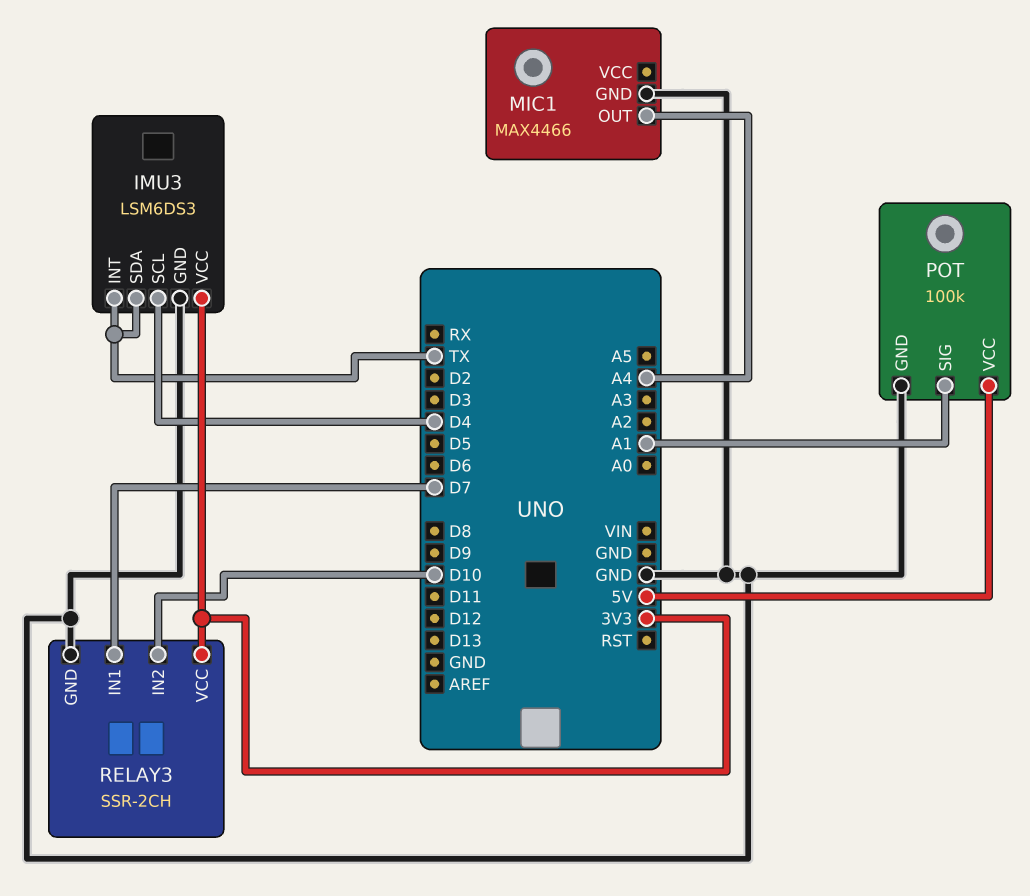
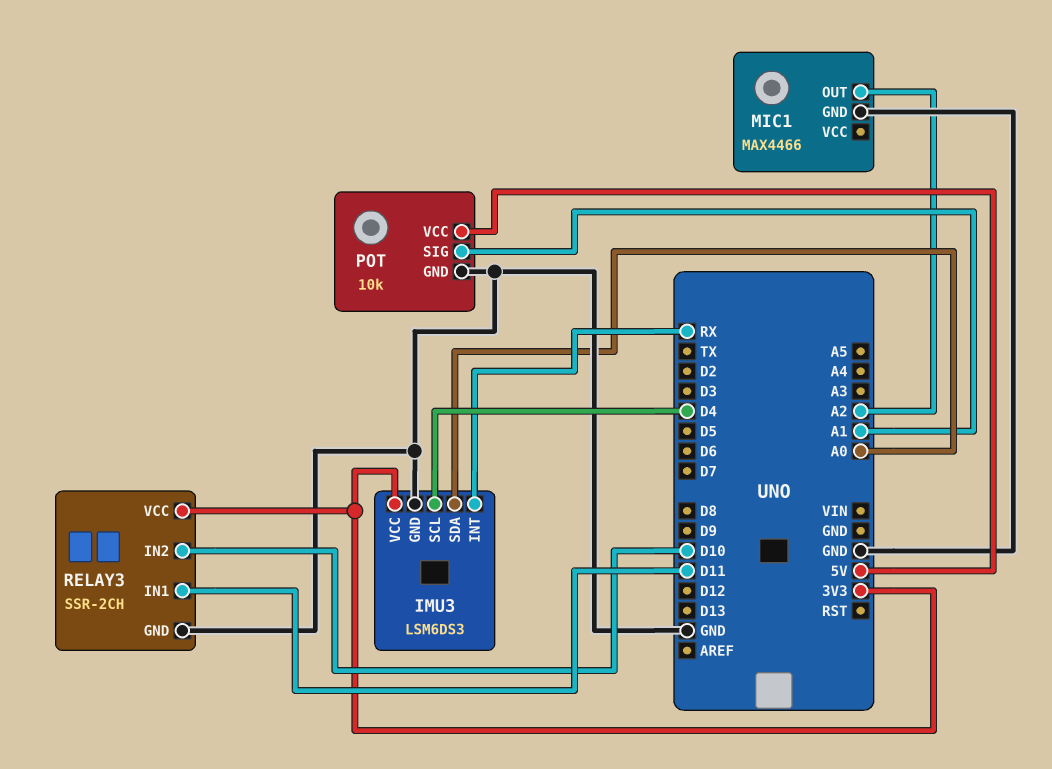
IMU3 pin INT: TX -> RX
IMU3 pin SDA: TX -> A0
MIC1 pin OUT: A4 -> A2
POT: 100k -> 10k
RELAY3 pin IN1: D7 -> D11

